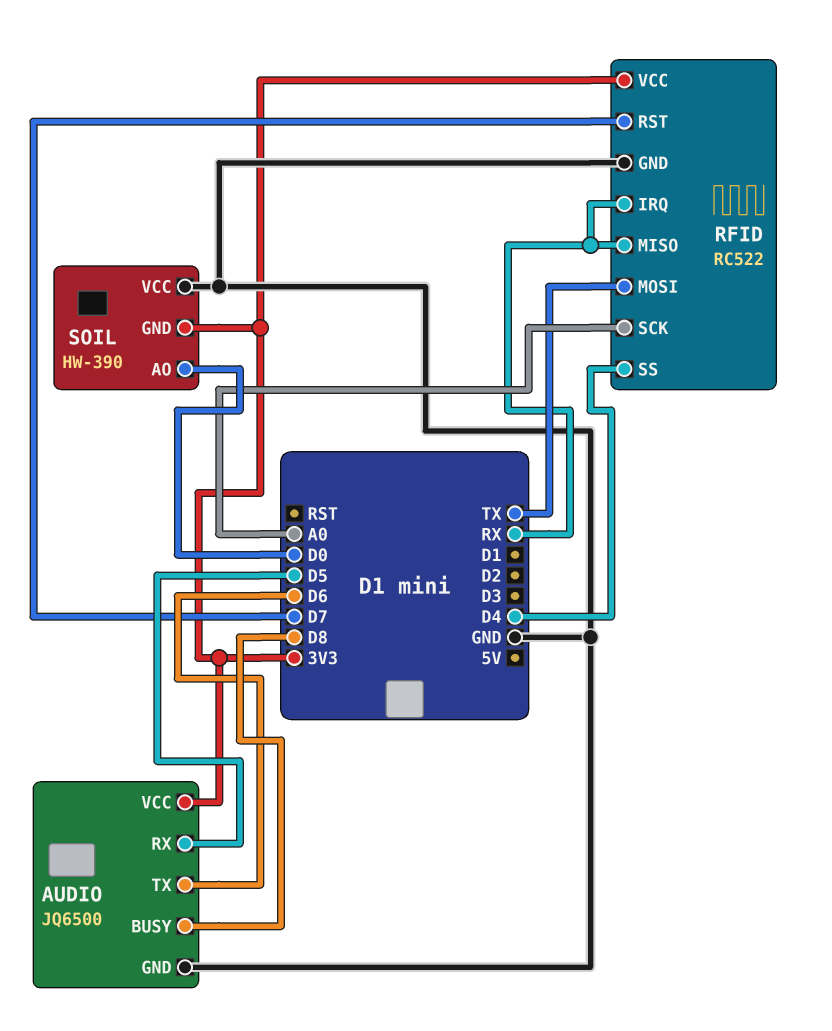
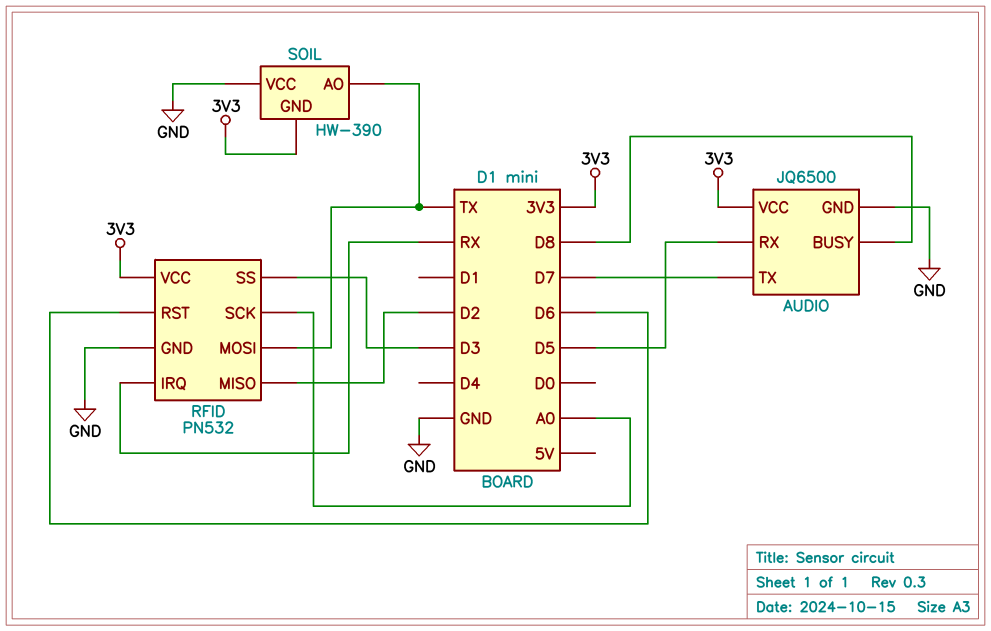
AUDIO pin TX: D6 -> D7
RFID: RC522 -> PN532
RFID pin MISO: RX -> D2
RFID pin RST: D7 -> D6
RFID pin SS: D4 -> D3
SOIL pin AO: D0 -> TX

